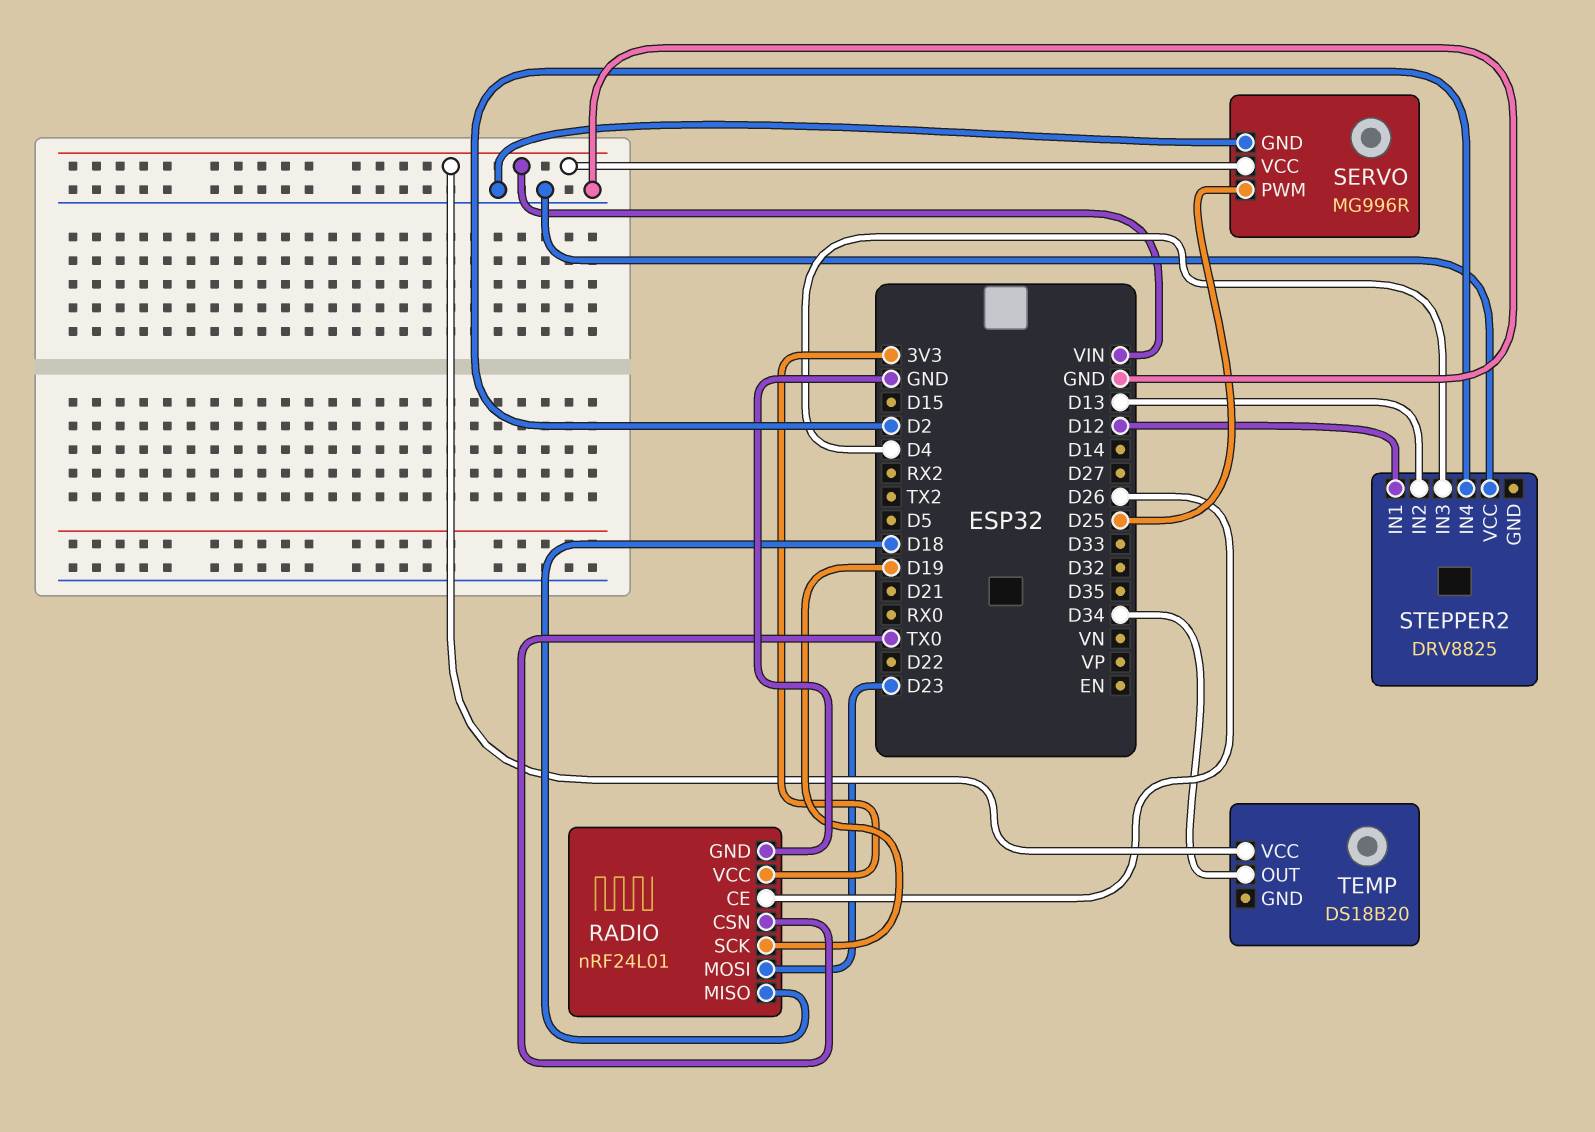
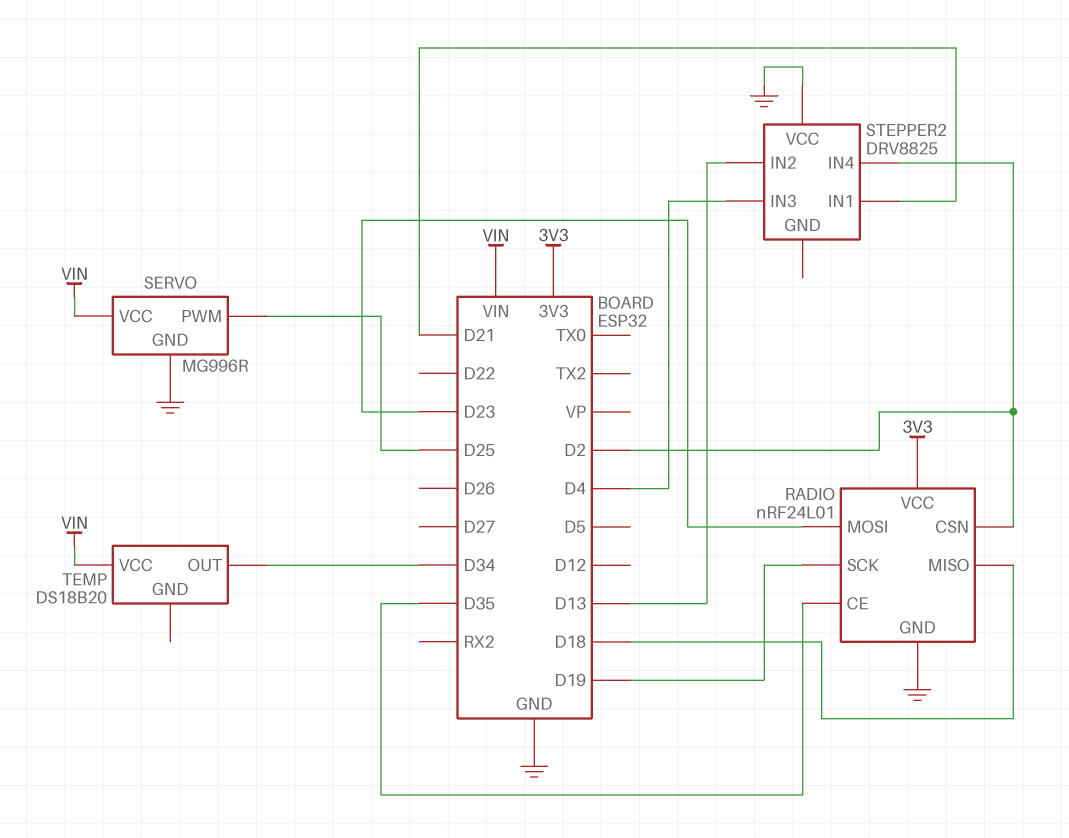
RADIO pin CE: D26 -> D35
RADIO pin CSN: TX0 -> D2
STEPPER2 pin IN1: D12 -> D21

